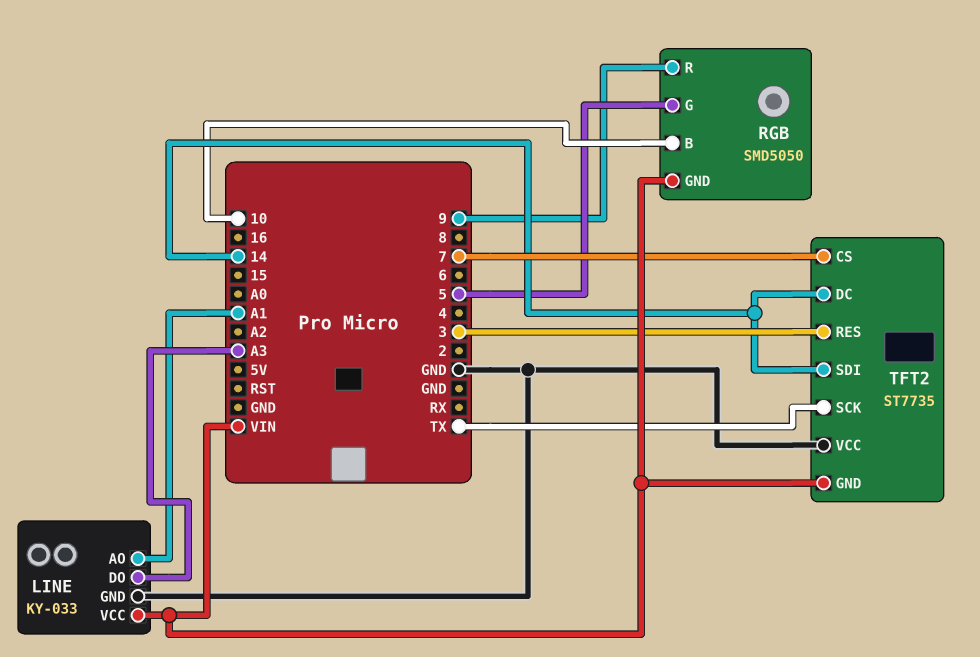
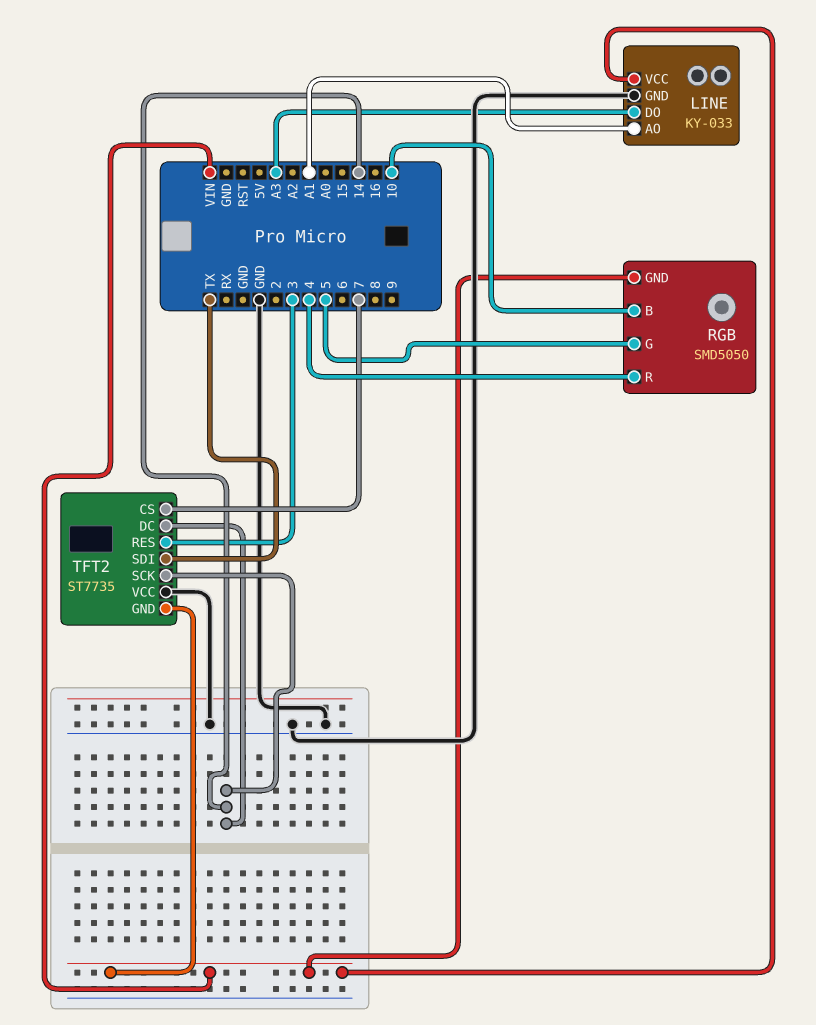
RGB pin R: 9 -> 4
TFT2 pin SCK: TX -> 14
TFT2 pin SDI: 14 -> TX

